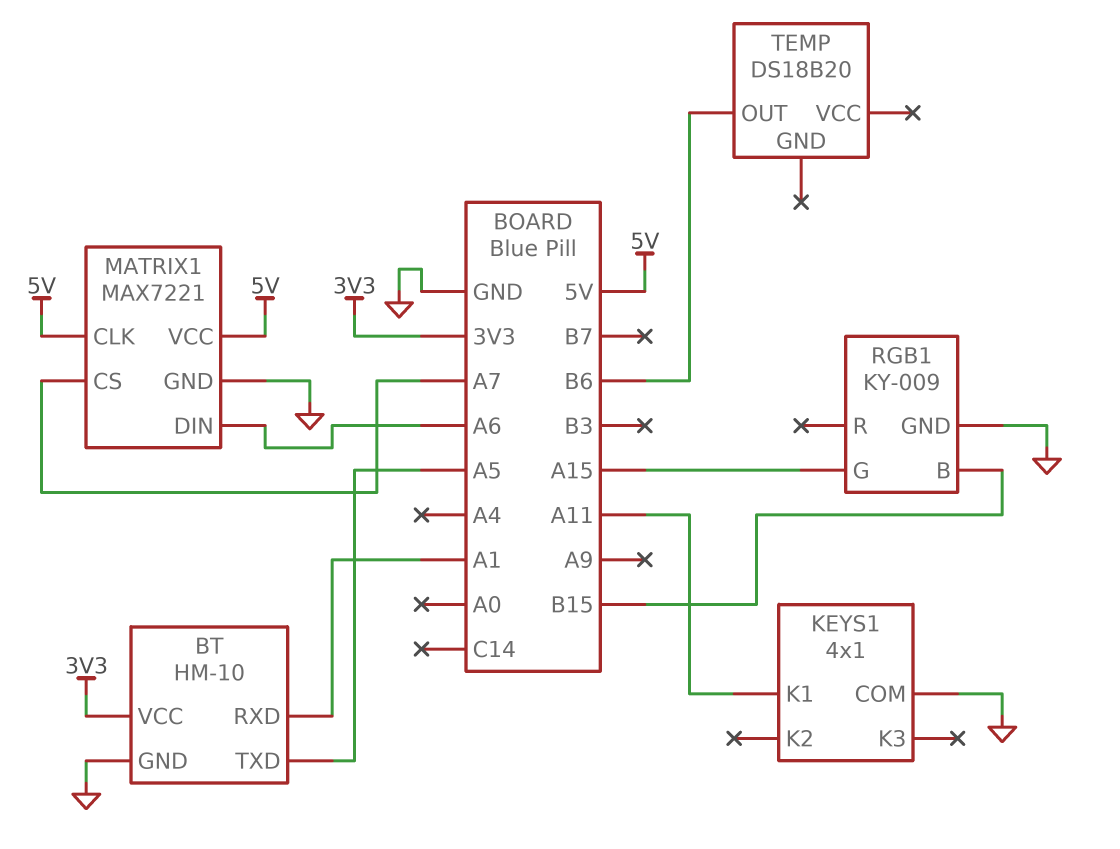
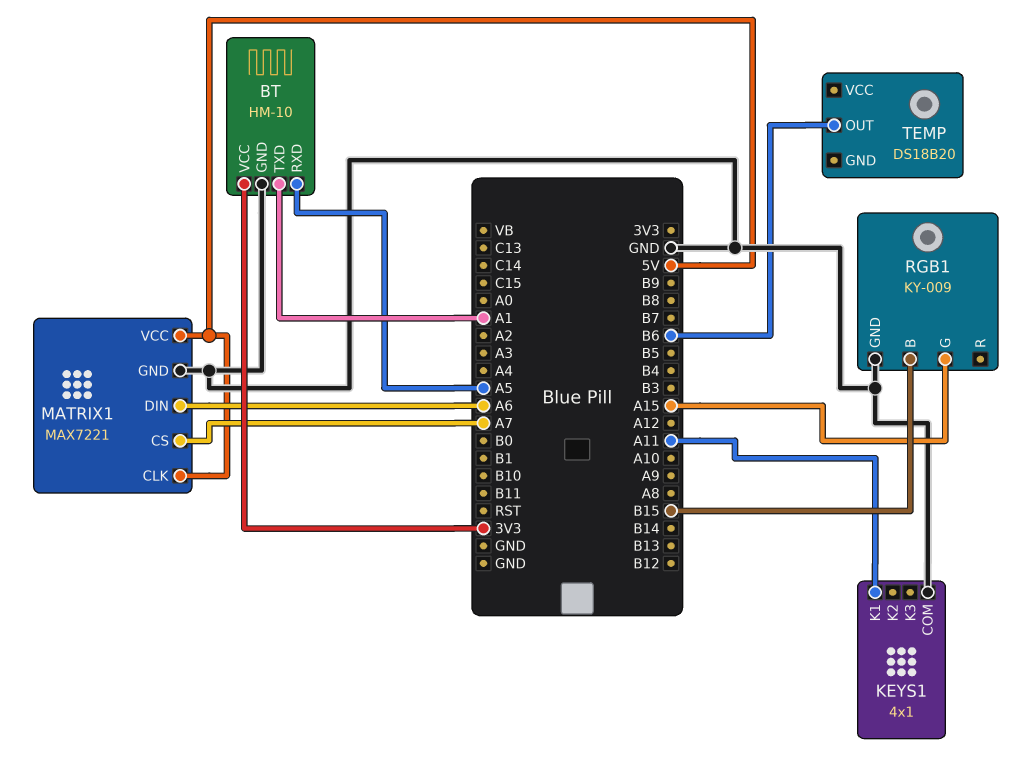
BT pin RXD: A1 -> A5
BT pin TXD: A5 -> A1

